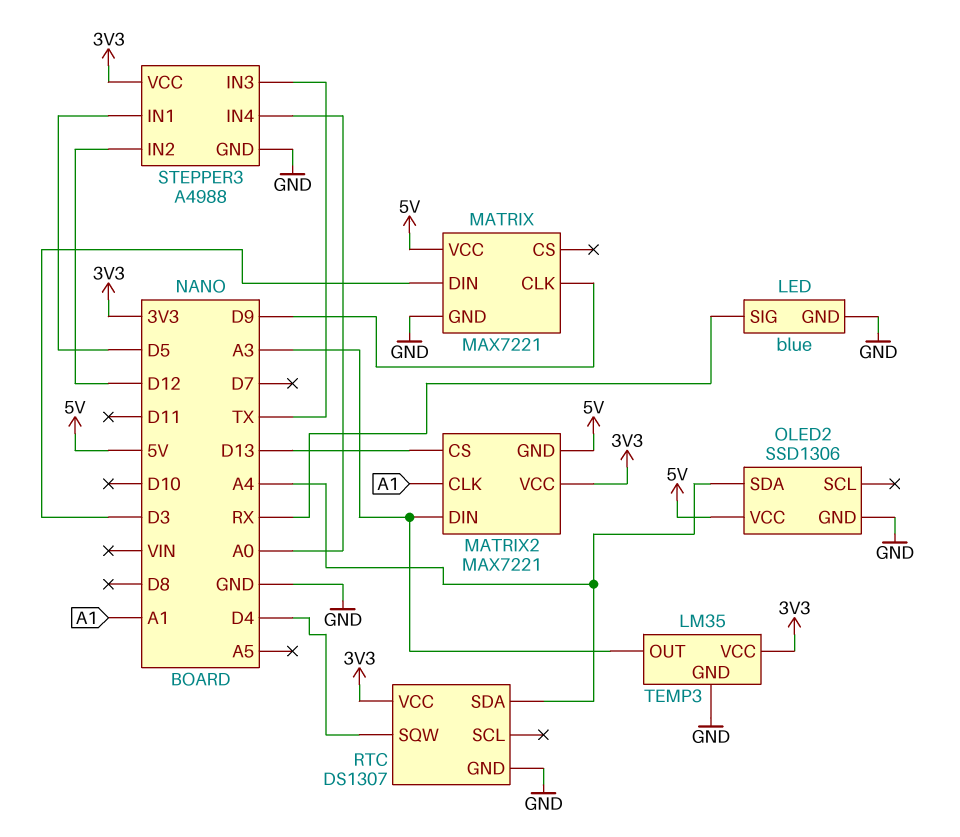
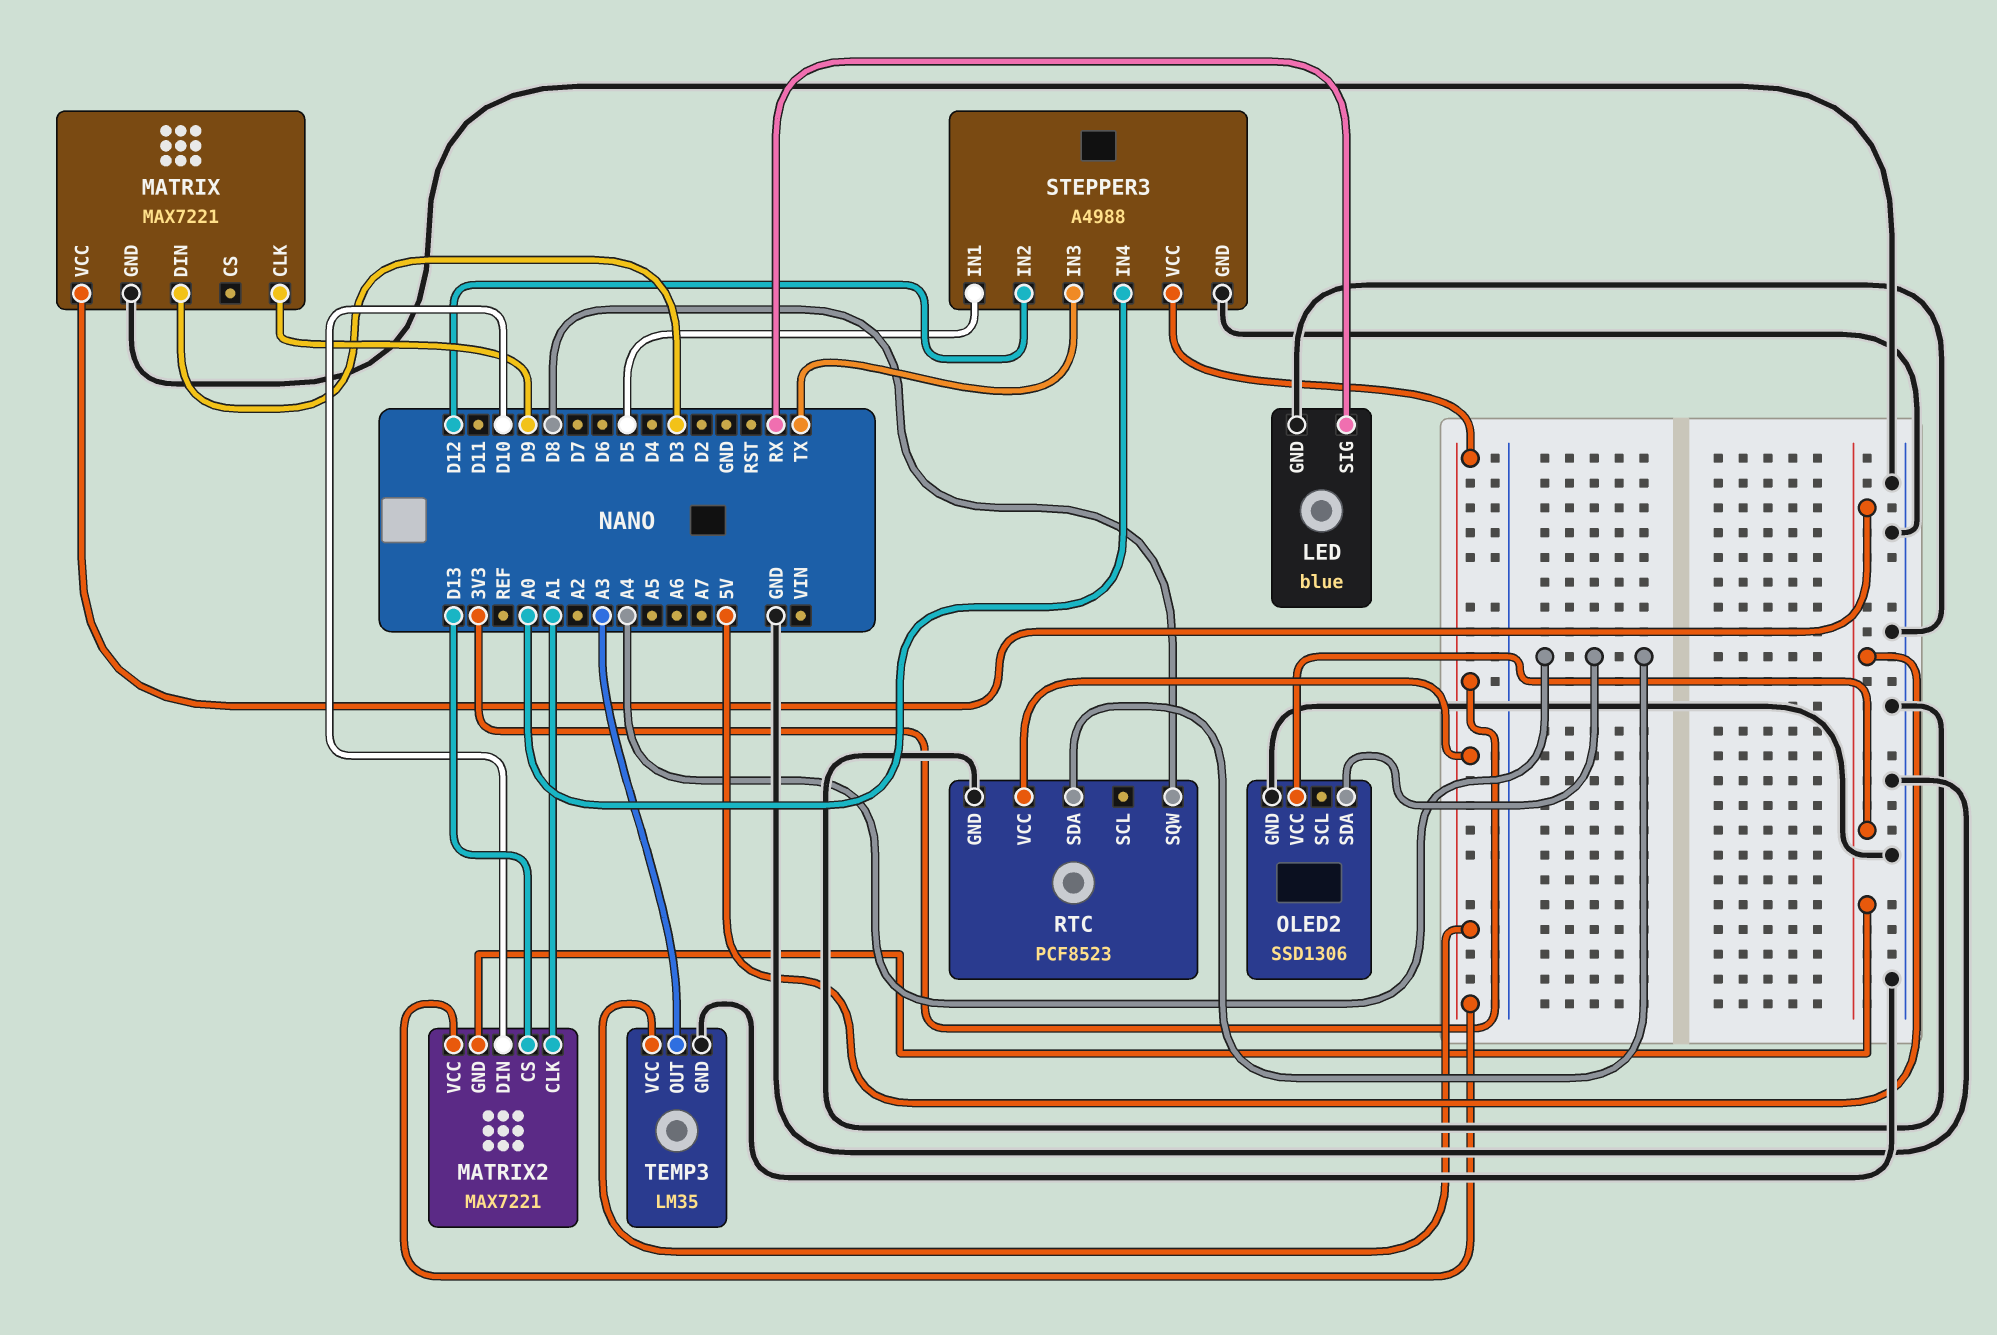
MATRIX2 pin DIN: A3 -> D10
RTC: DS1307 -> PCF8523
RTC pin SQW: D4 -> D8

